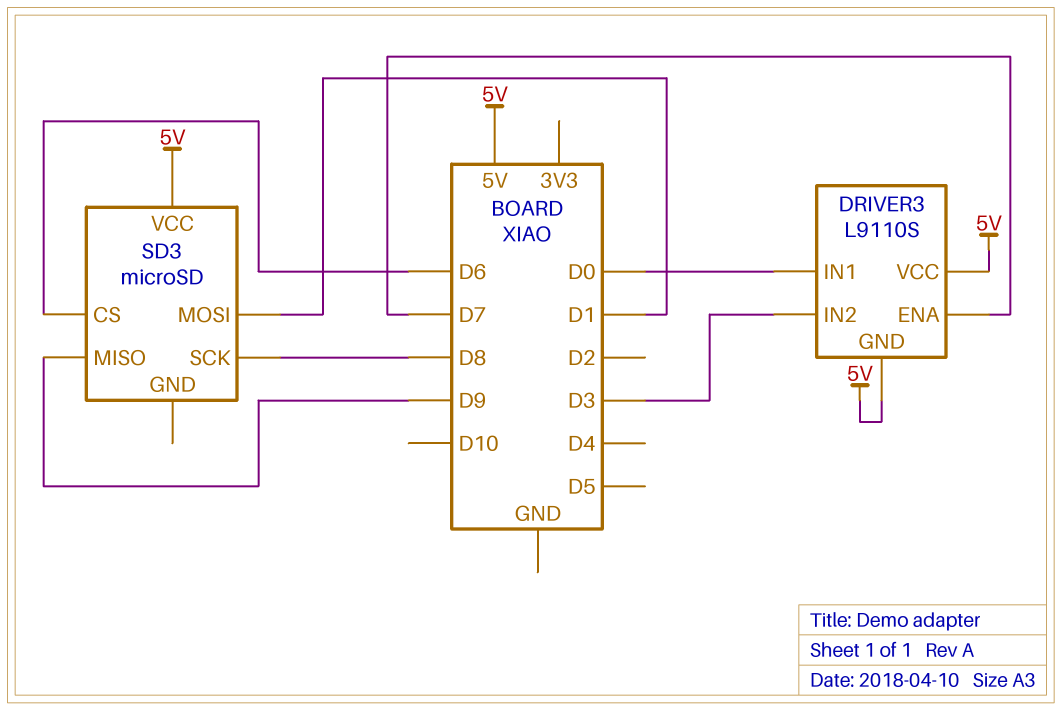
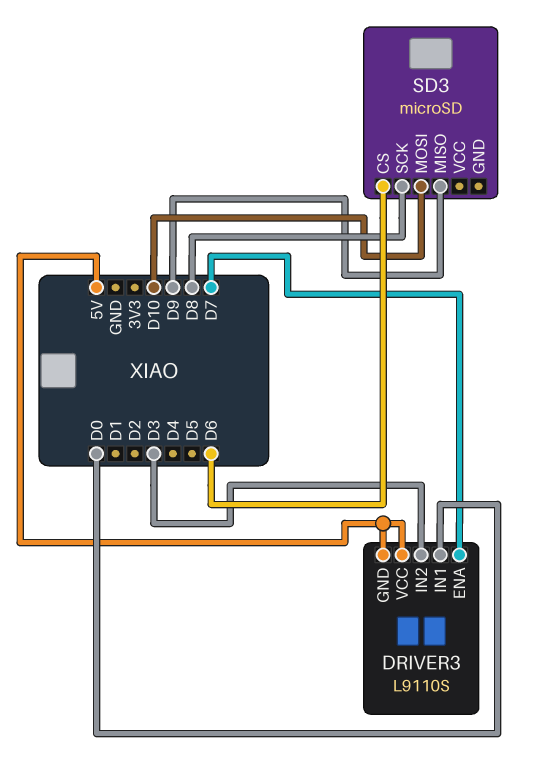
SD3 pin MOSI: D1 -> D10
SD3 pin VCC: 5V -> none

